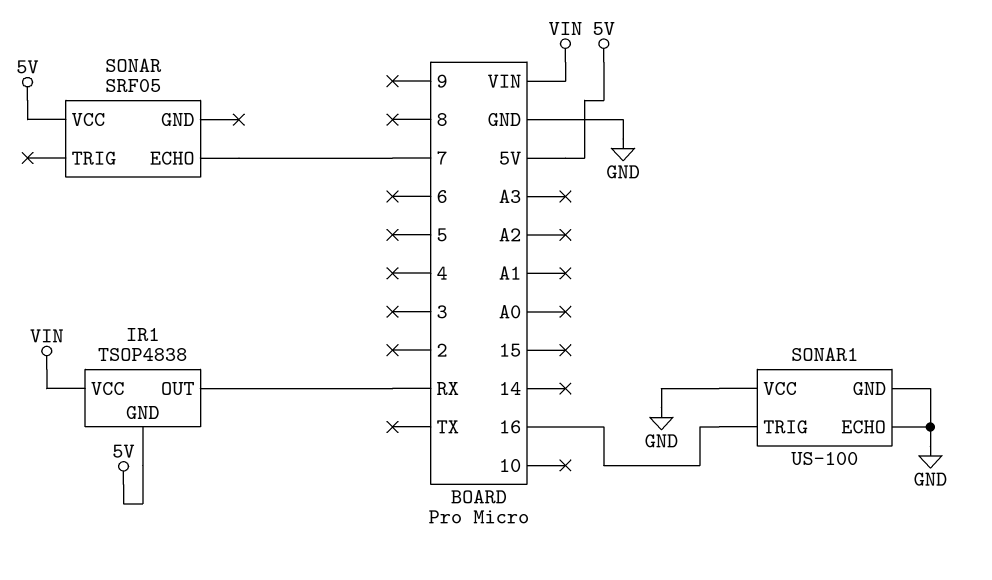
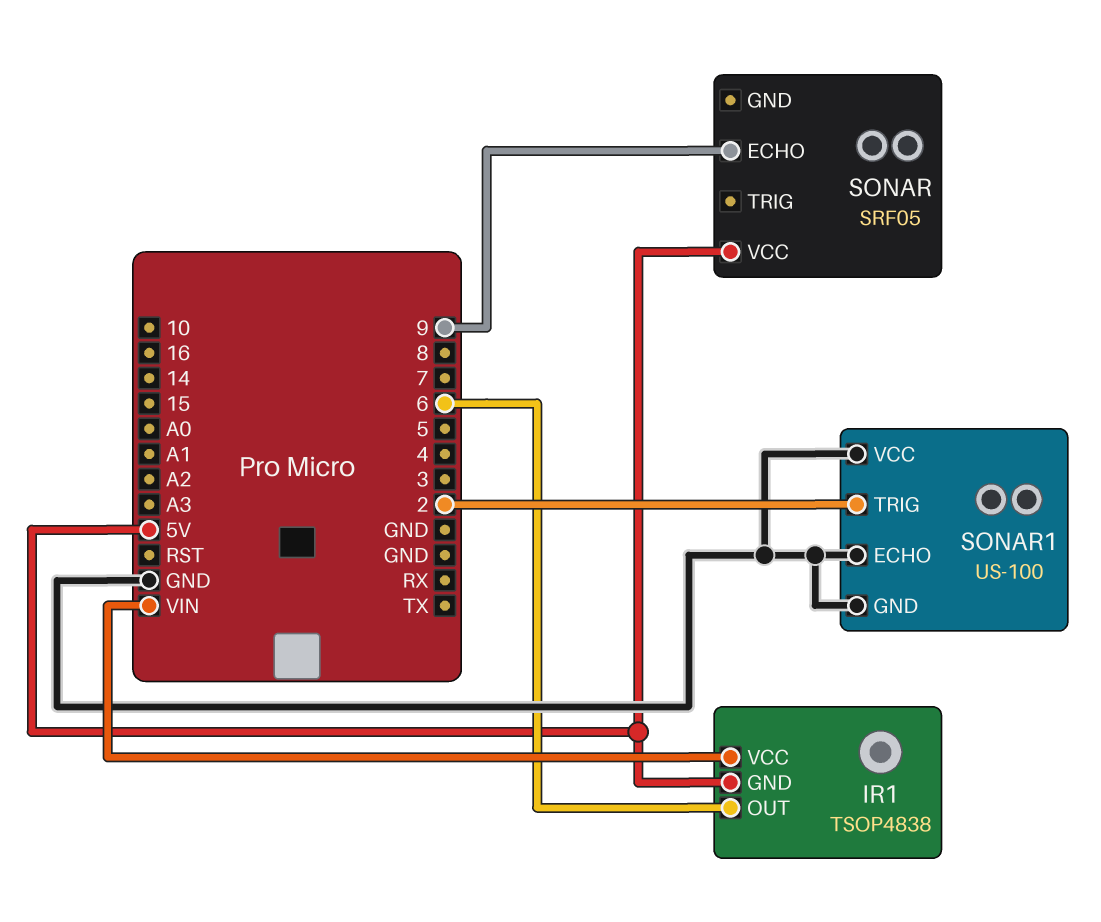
IR1 pin OUT: RX -> 6
SONAR pin ECHO: 7 -> 9
SONAR1 pin TRIG: 16 -> 2

